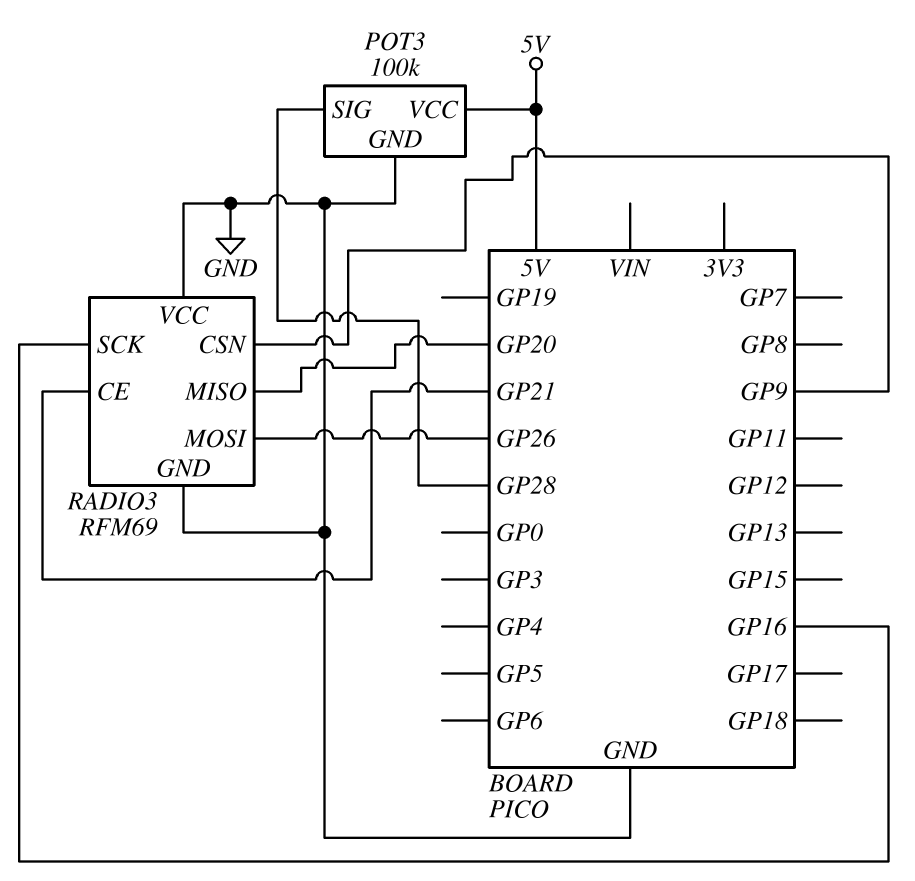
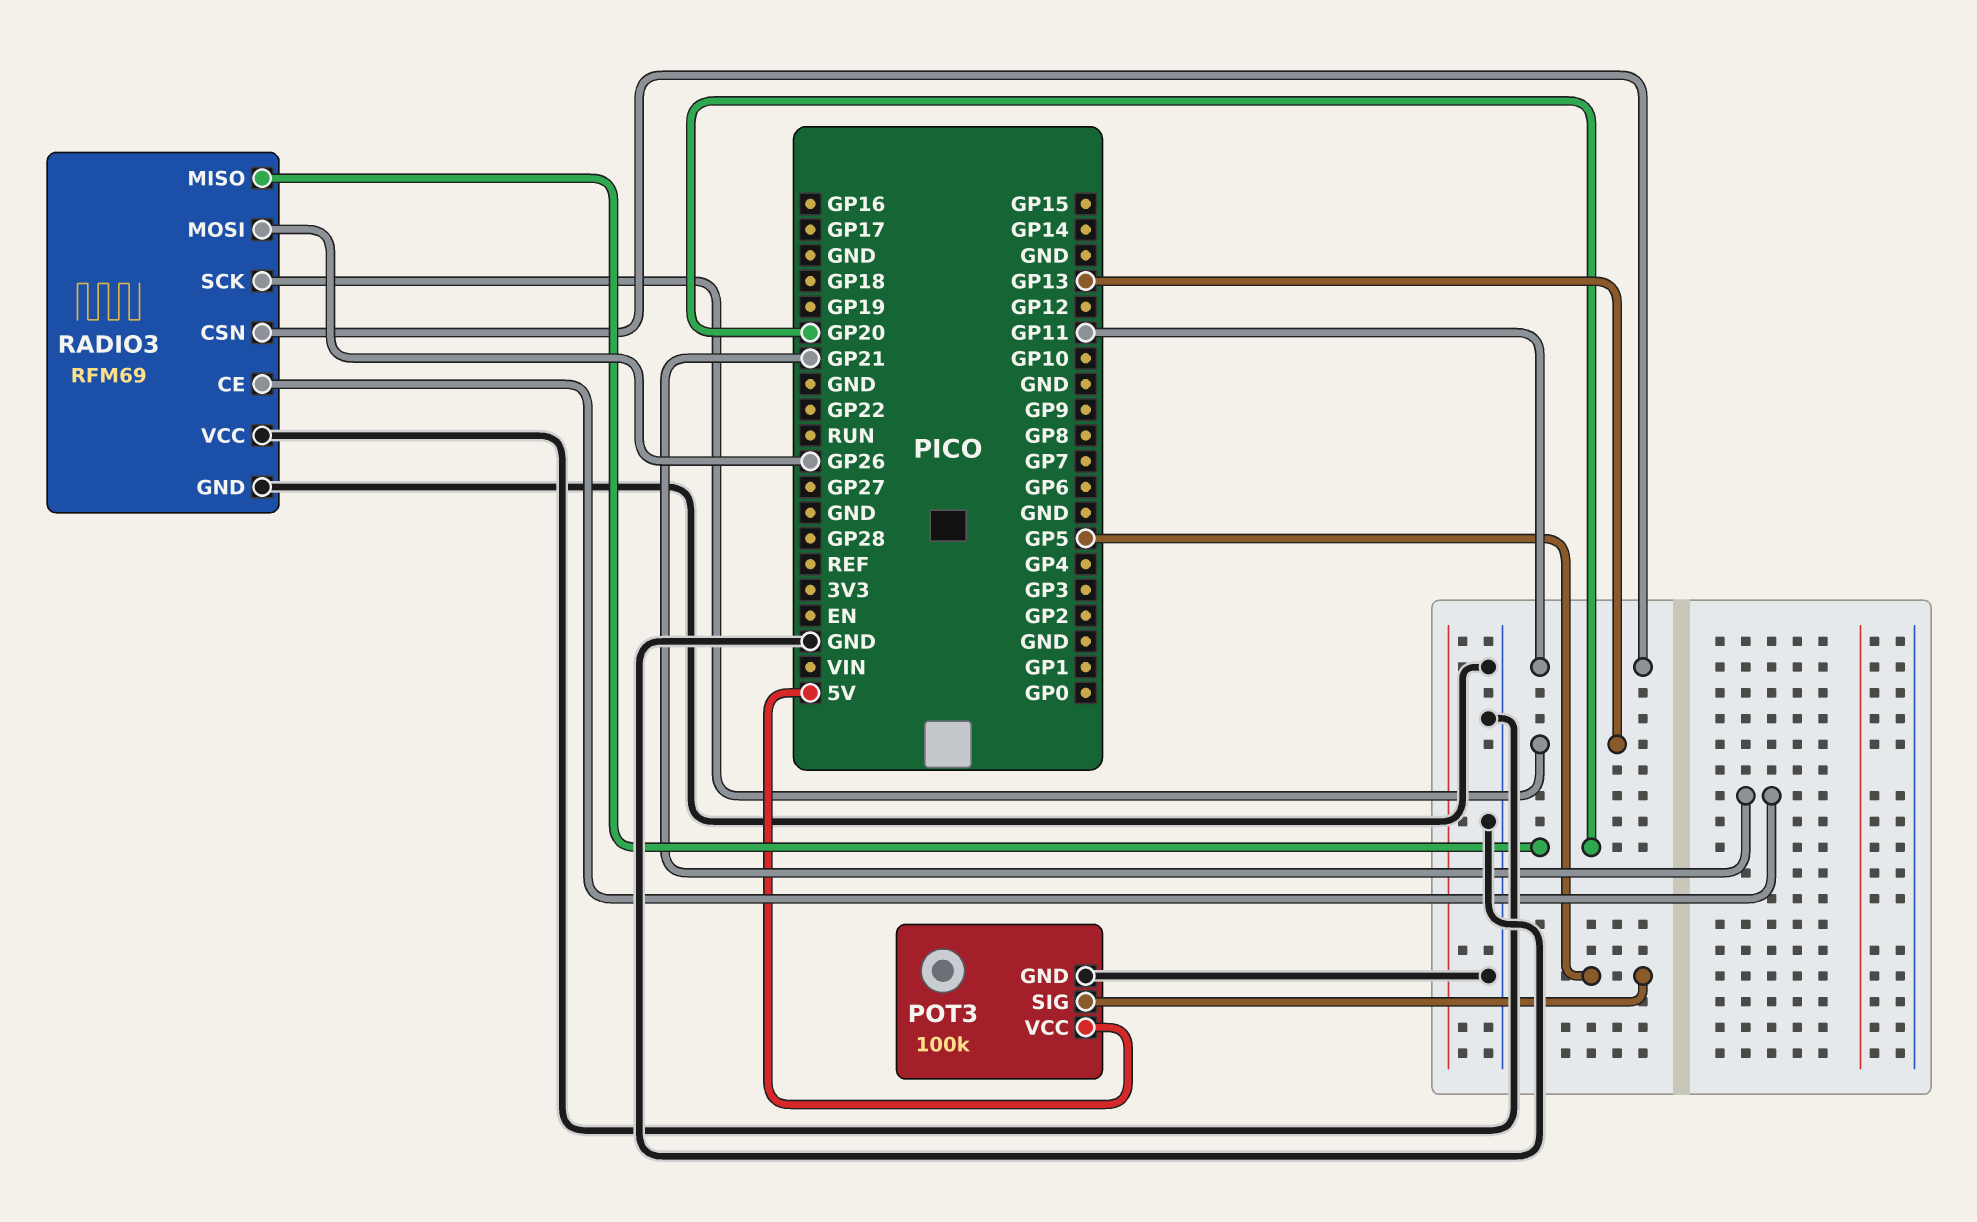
POT3 pin SIG: GP28 -> GP5
RADIO3 pin CSN: GP9 -> GP11
RADIO3 pin SCK: GP16 -> GP13

